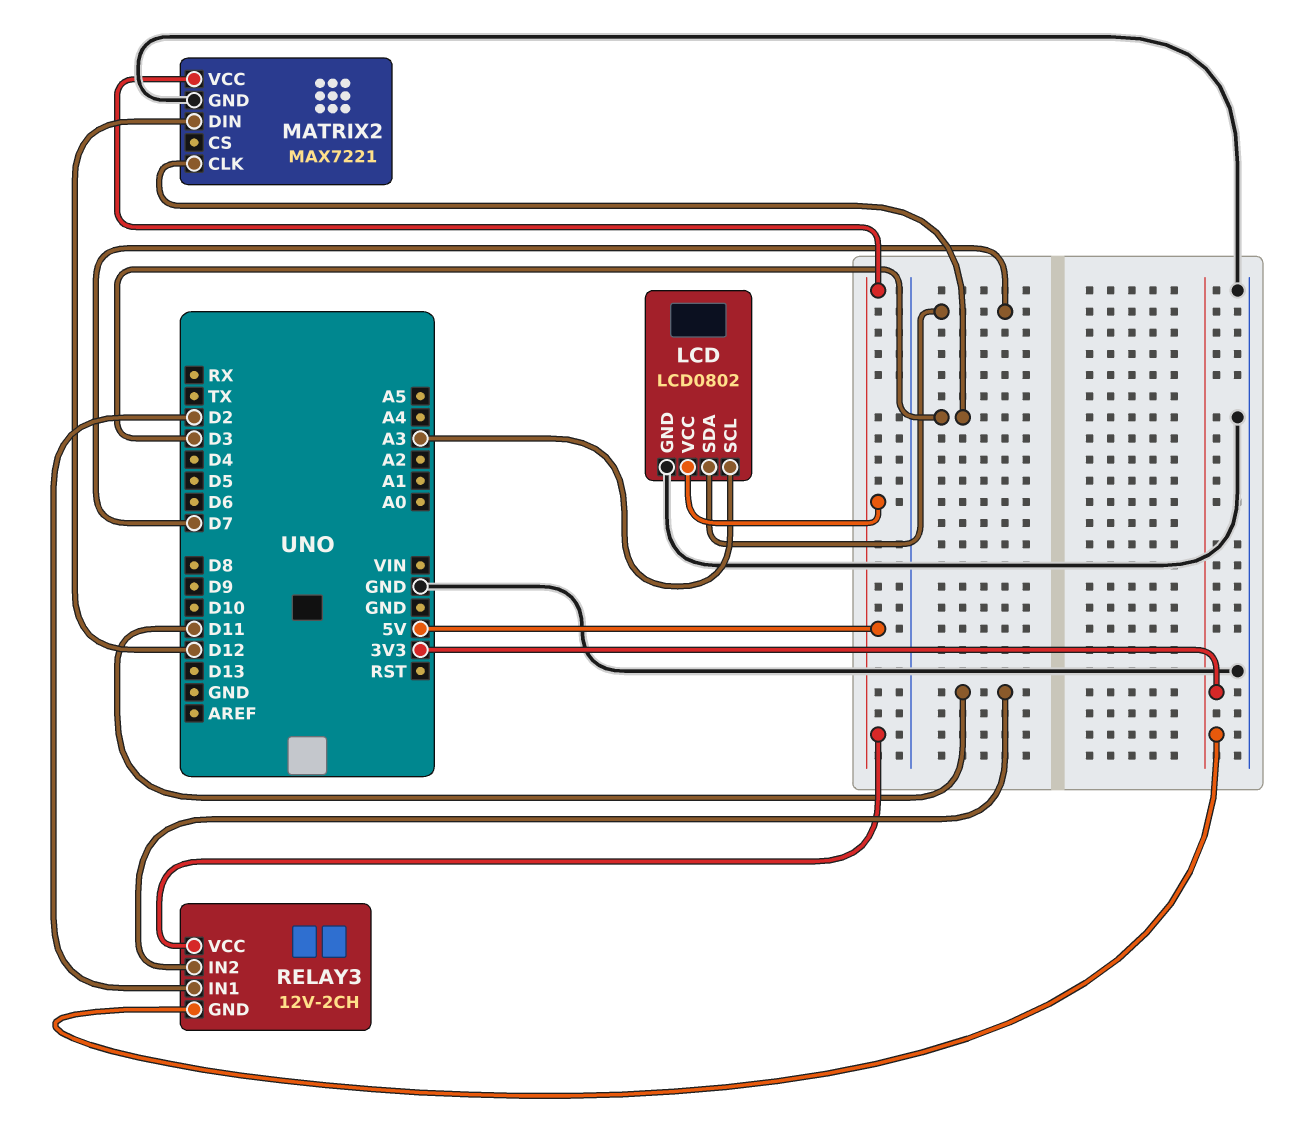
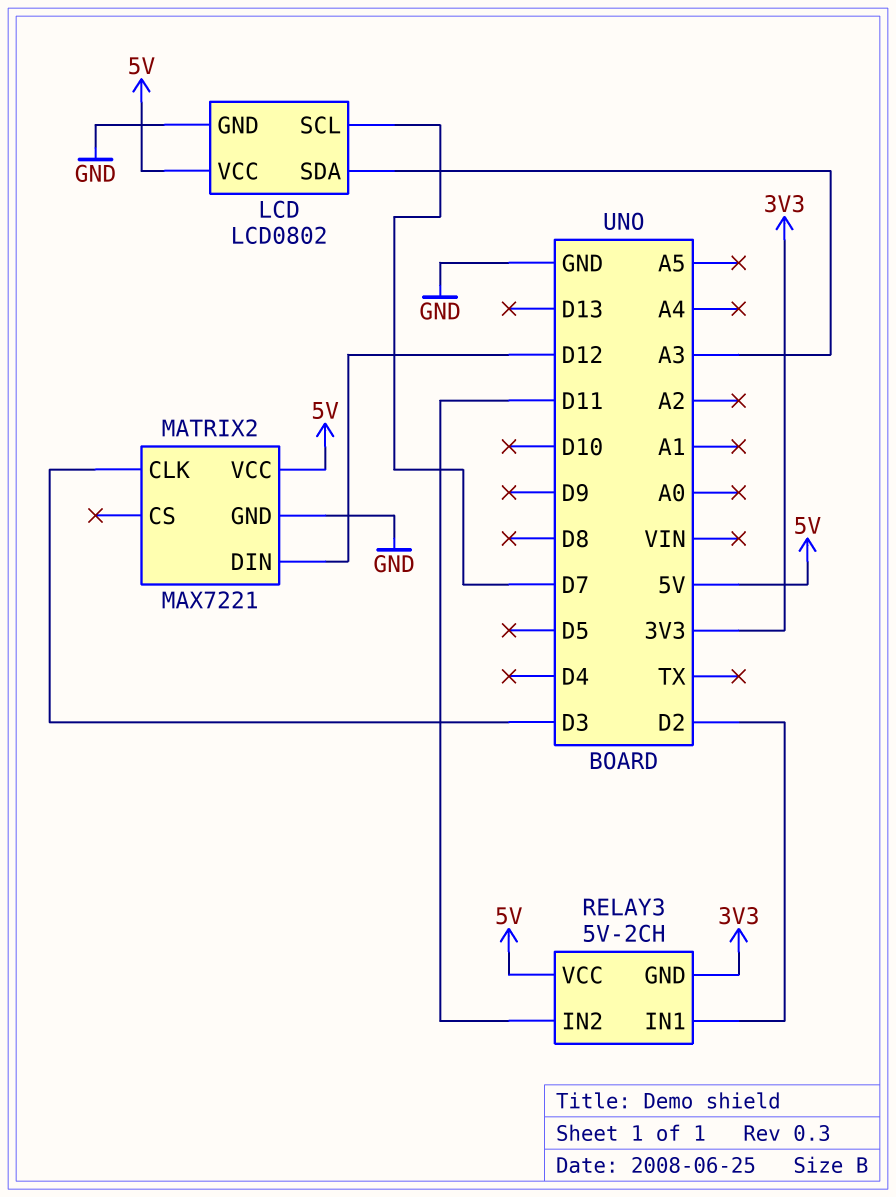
LCD pin SCL: A3 -> D7
LCD pin SDA: D7 -> A3
RELAY3: 12V-2CH -> 5V-2CH

